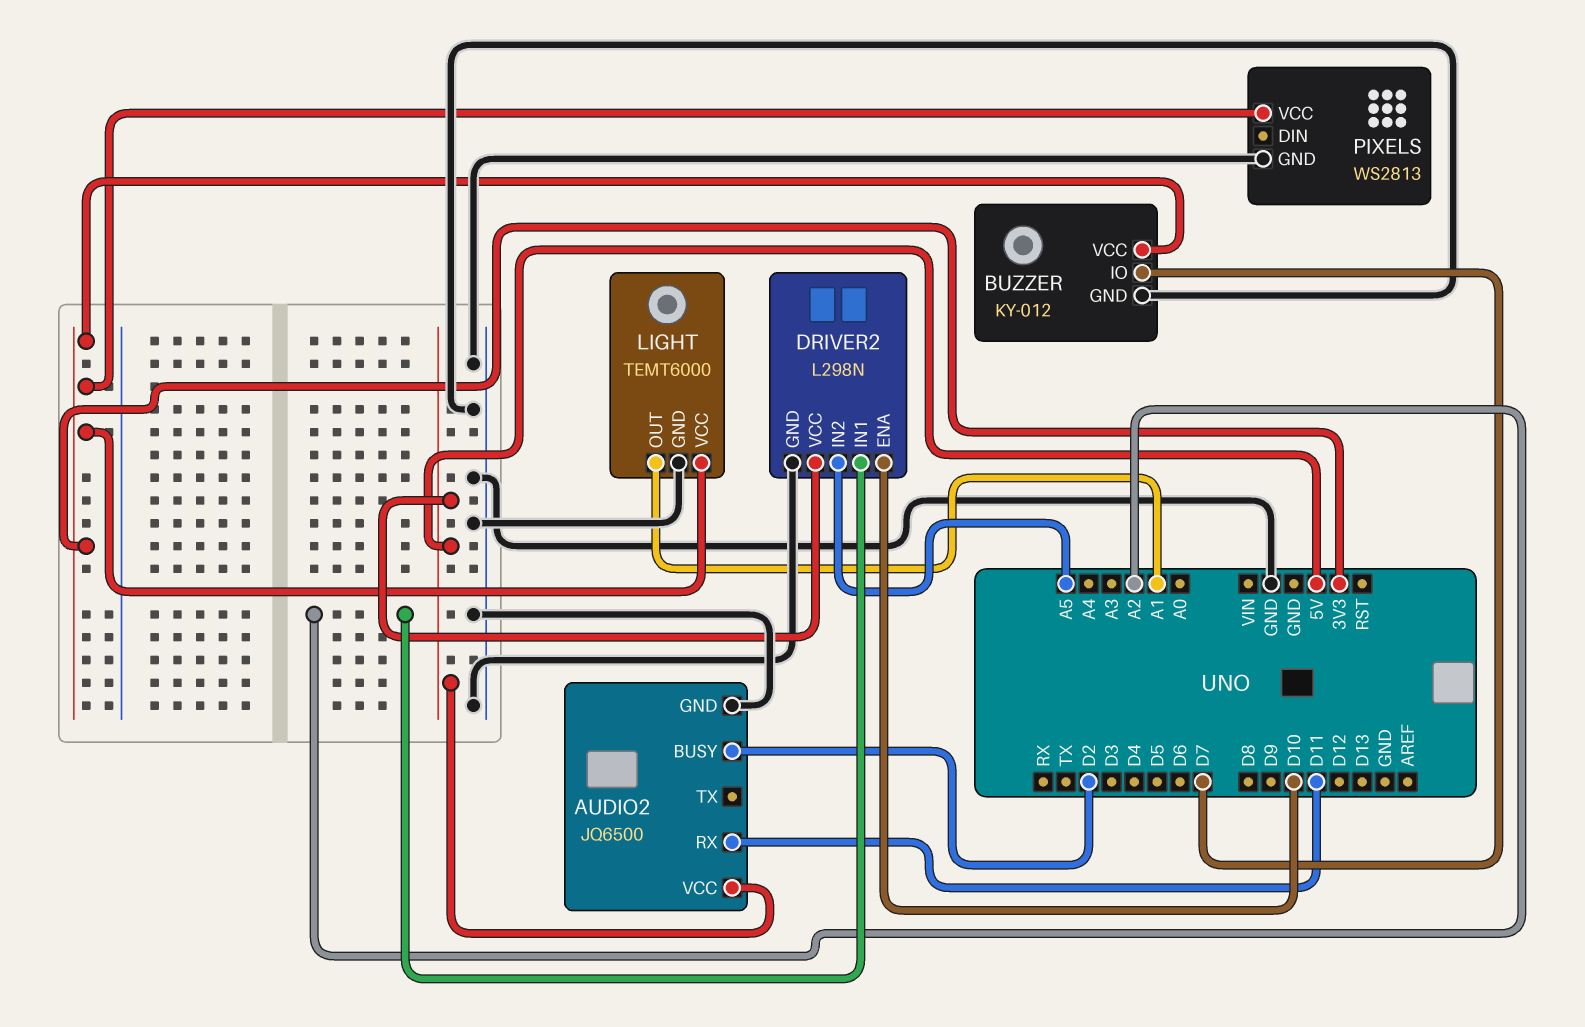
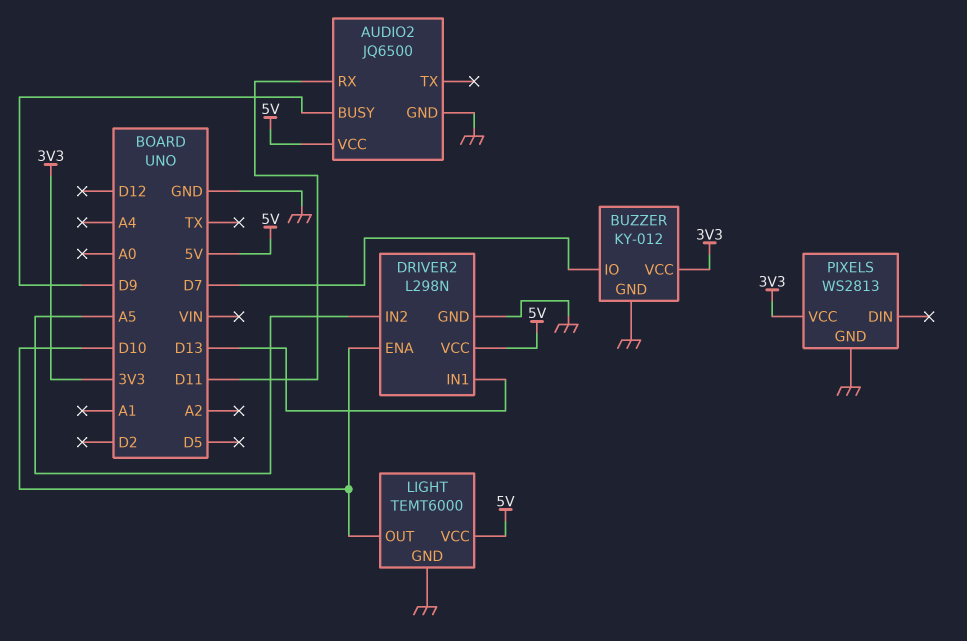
AUDIO2 pin BUSY: D2 -> D9
DRIVER2 pin IN1: A2 -> D13
LIGHT pin OUT: A1 -> D10
LIGHT pin VCC: 3V3 -> 5V

